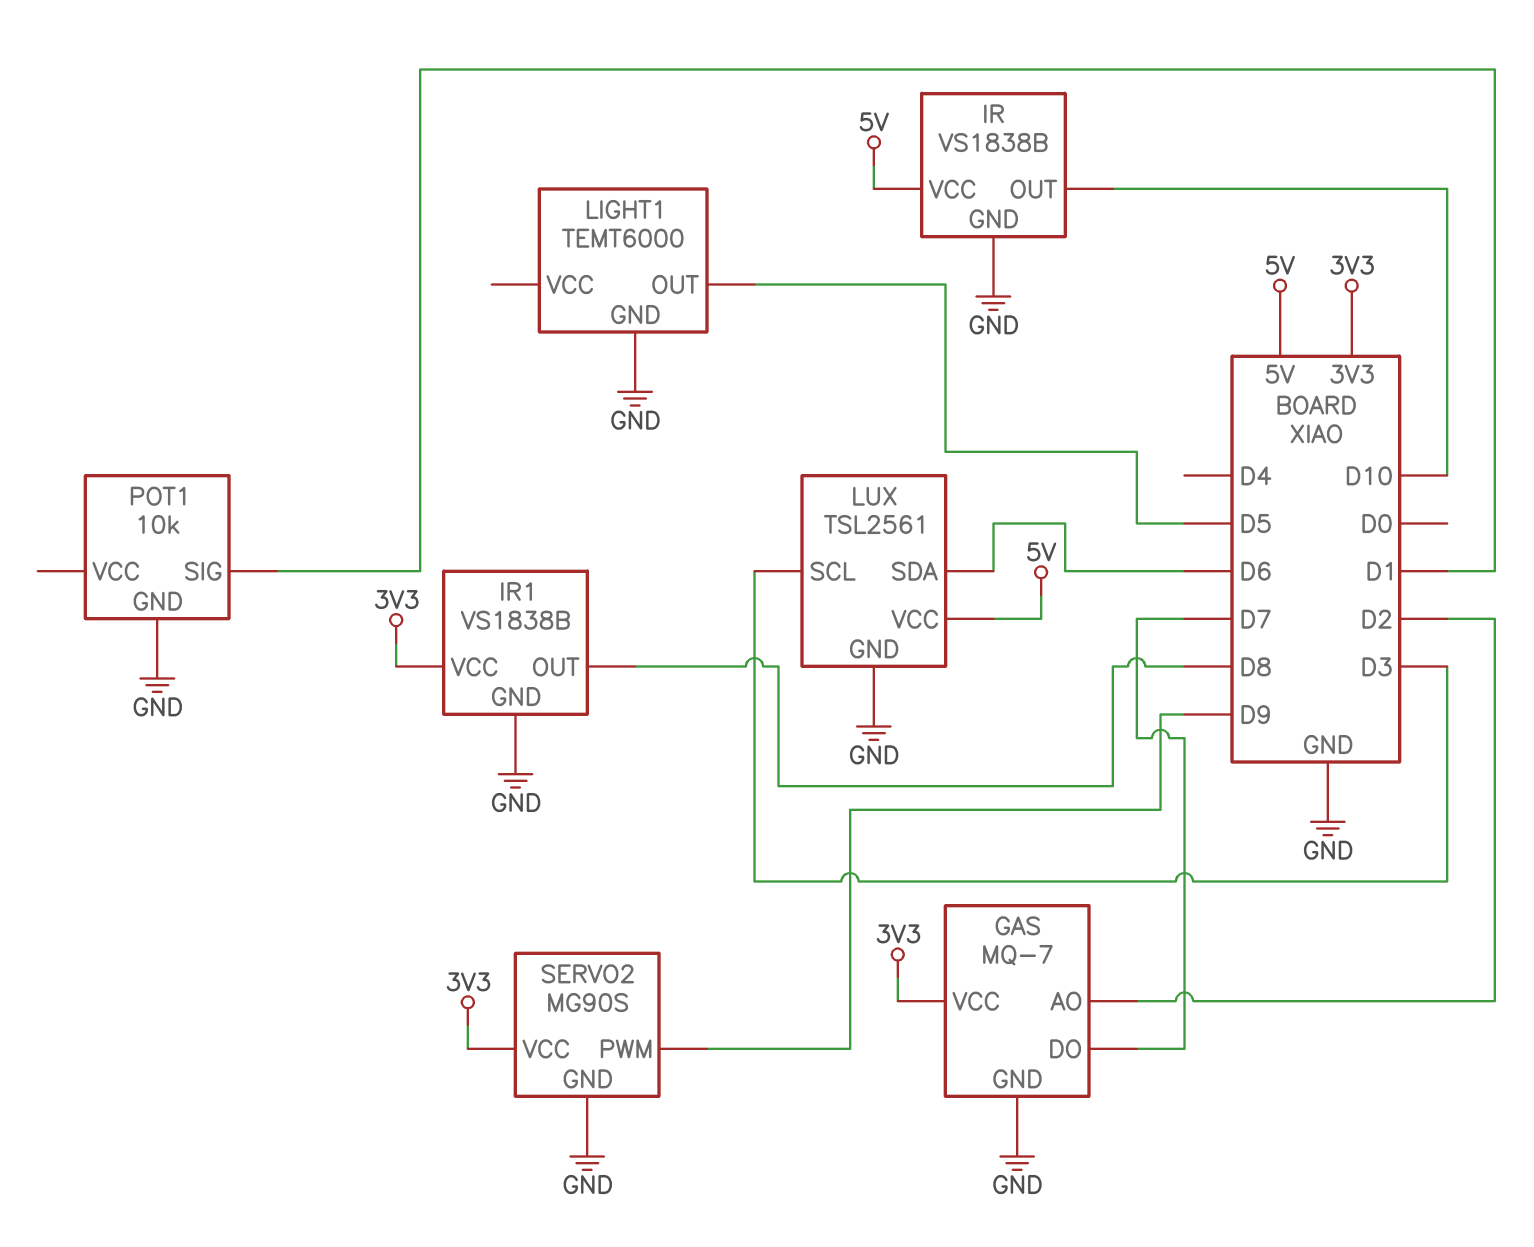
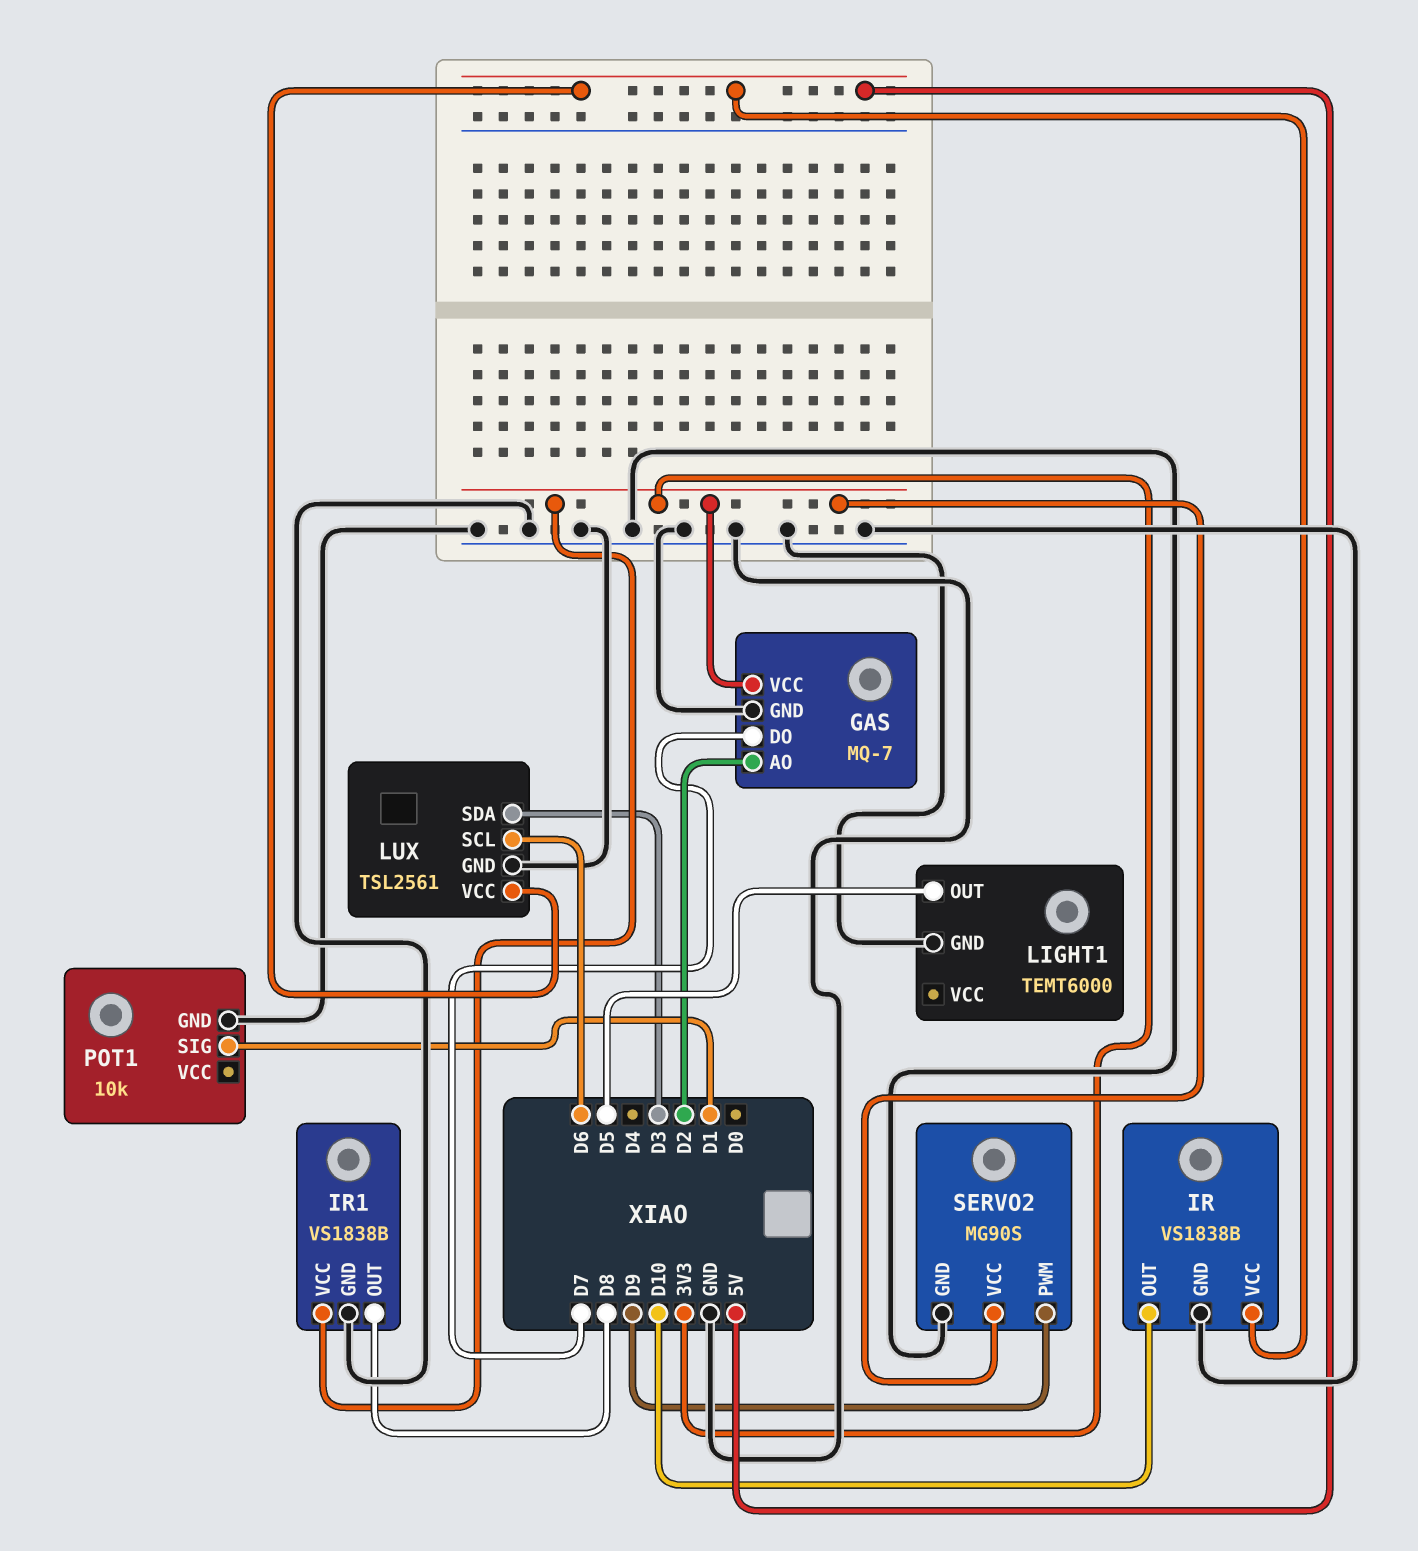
LUX pin SCL: D3 -> D6
LUX pin SDA: D6 -> D3

